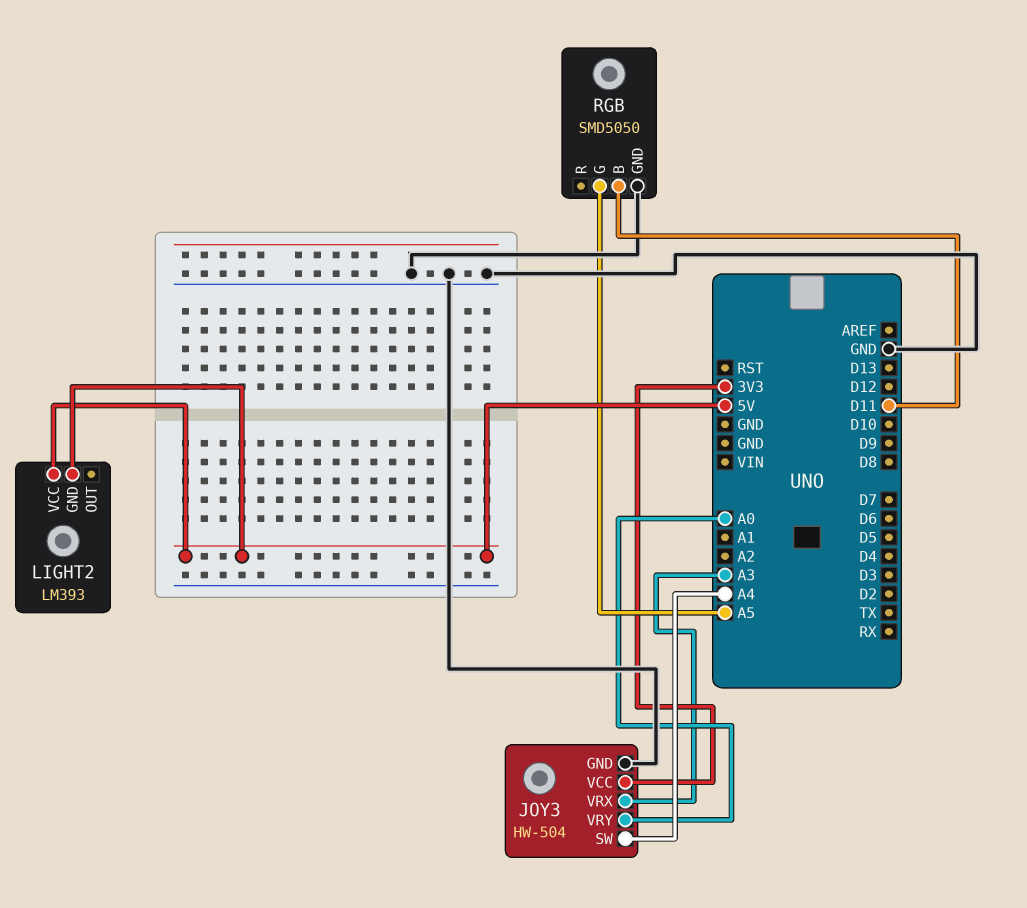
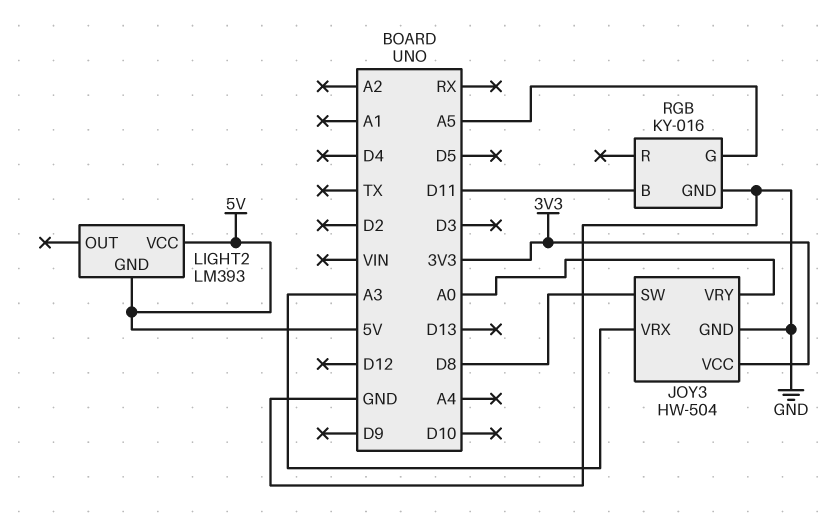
JOY3 pin SW: A4 -> D8
RGB: SMD5050 -> KY-016

